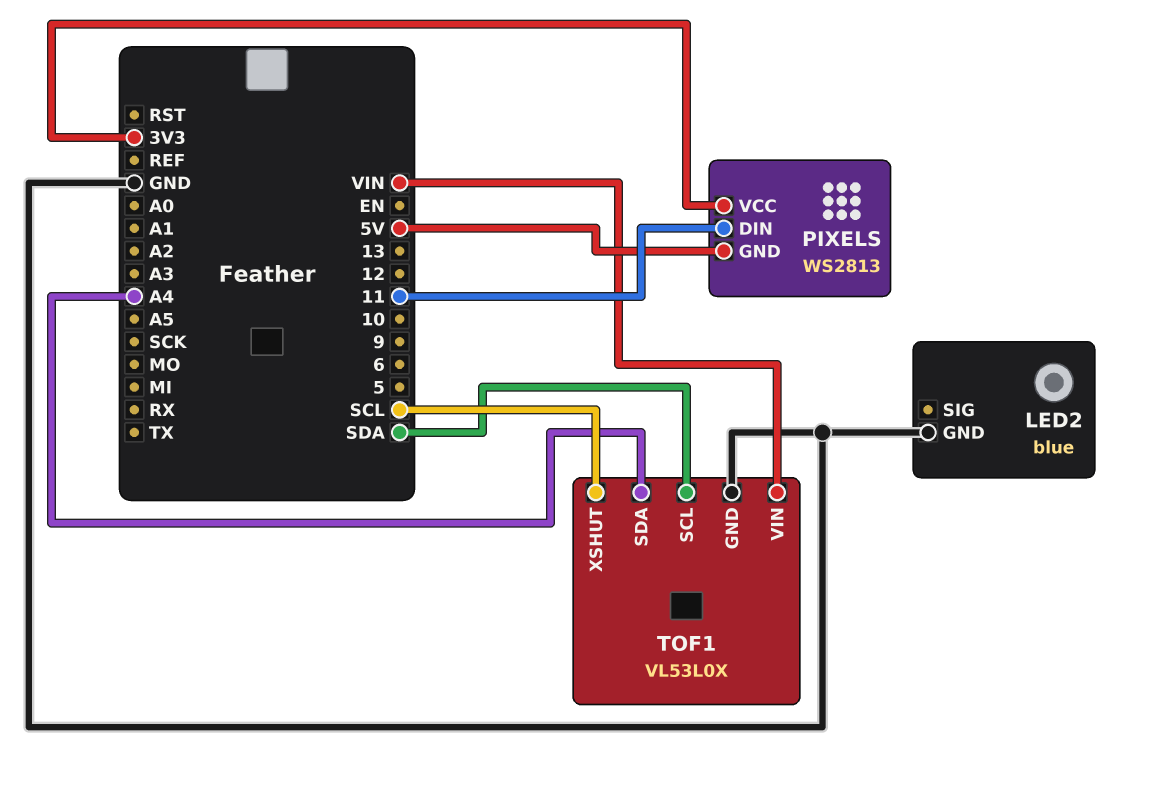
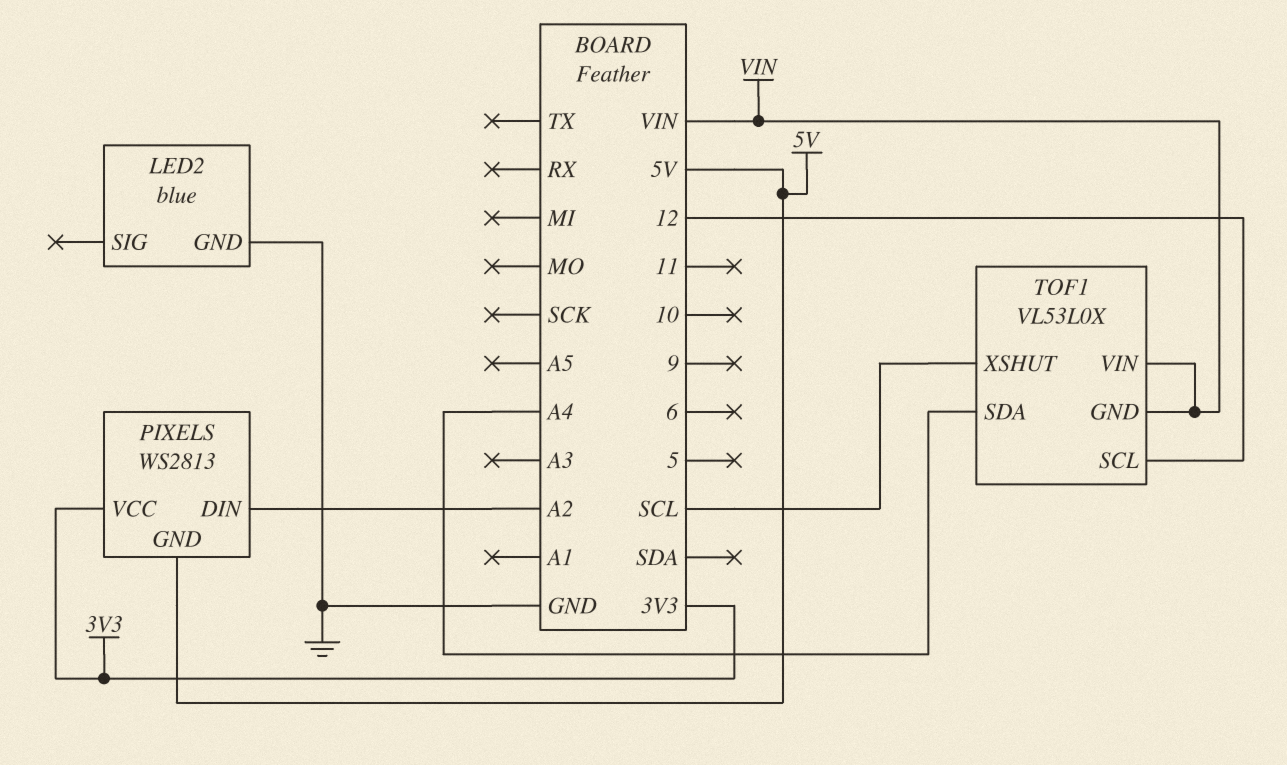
PIXELS pin DIN: 11 -> A2
TOF1 pin GND: GND -> VIN
TOF1 pin SCL: SDA -> 12

